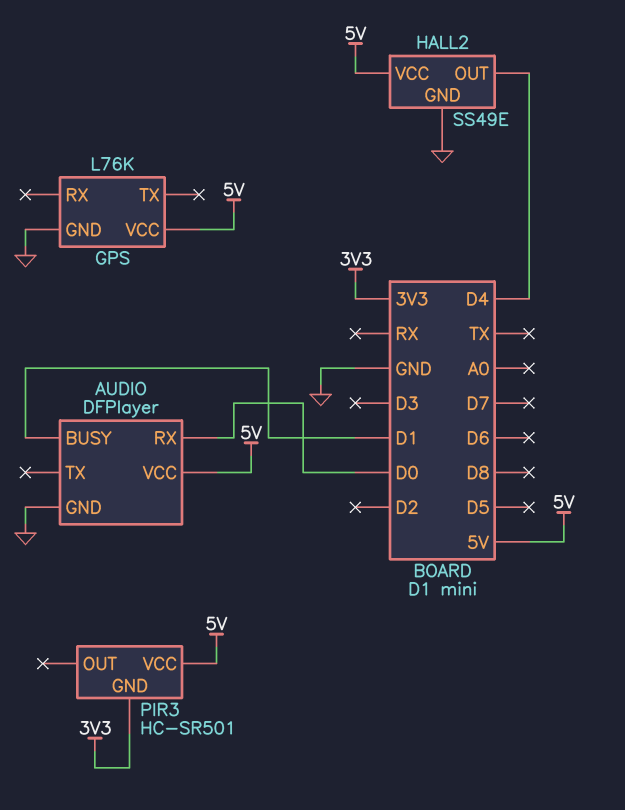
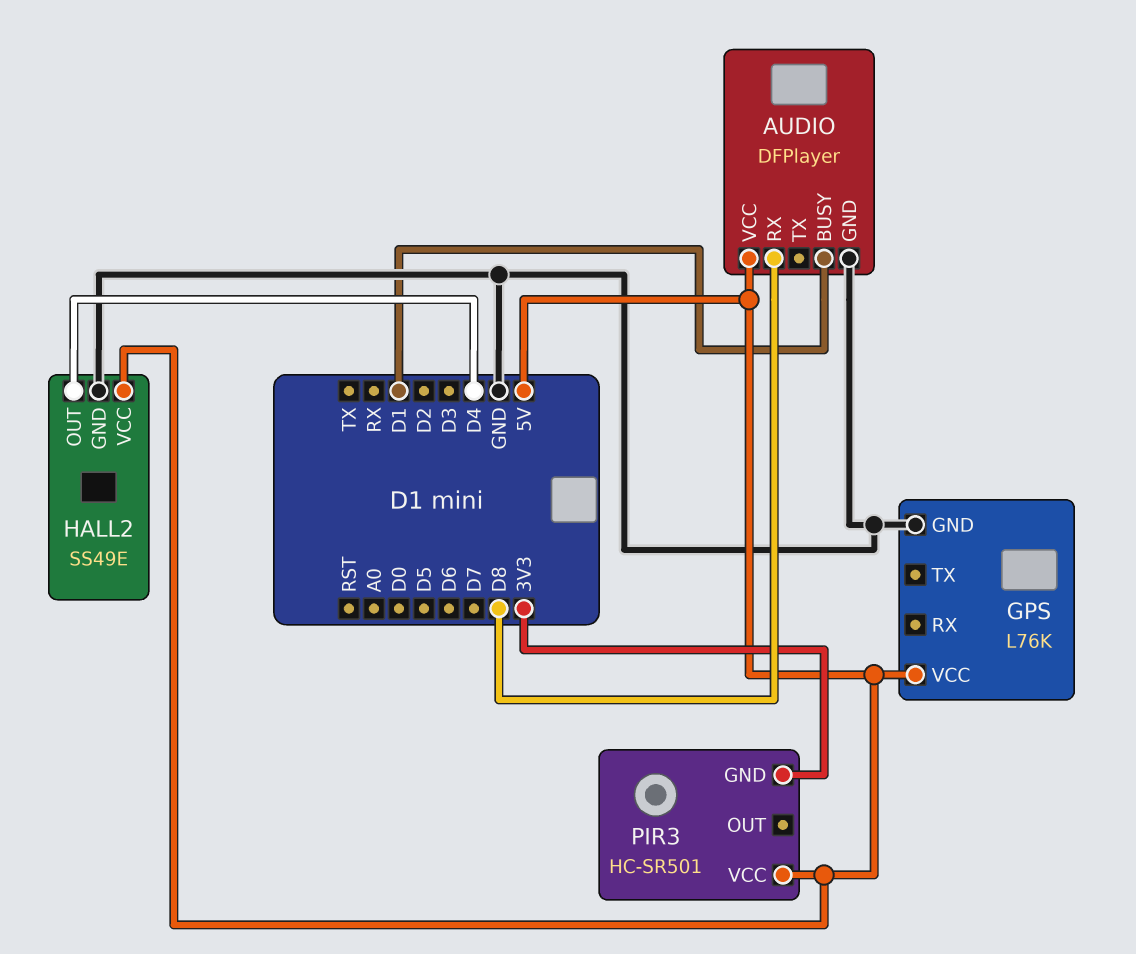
AUDIO pin RX: D0 -> D8

